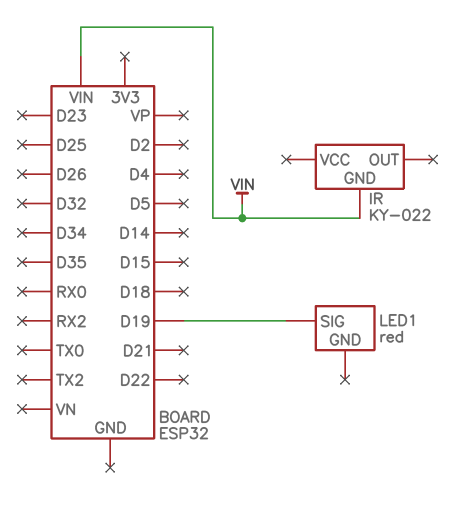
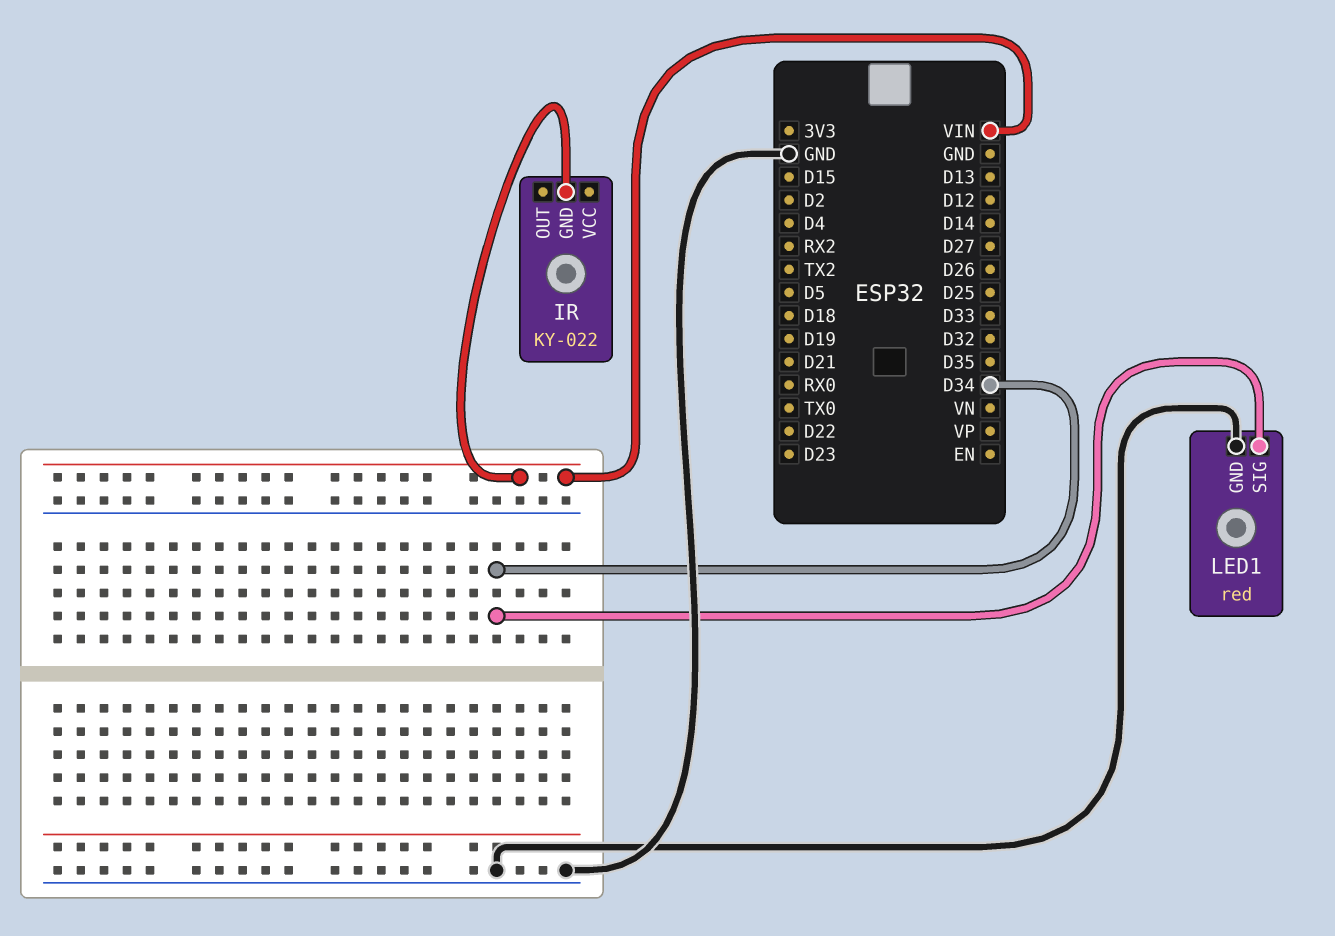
LED1 pin GND: none -> GND
LED1 pin SIG: D19 -> D34

